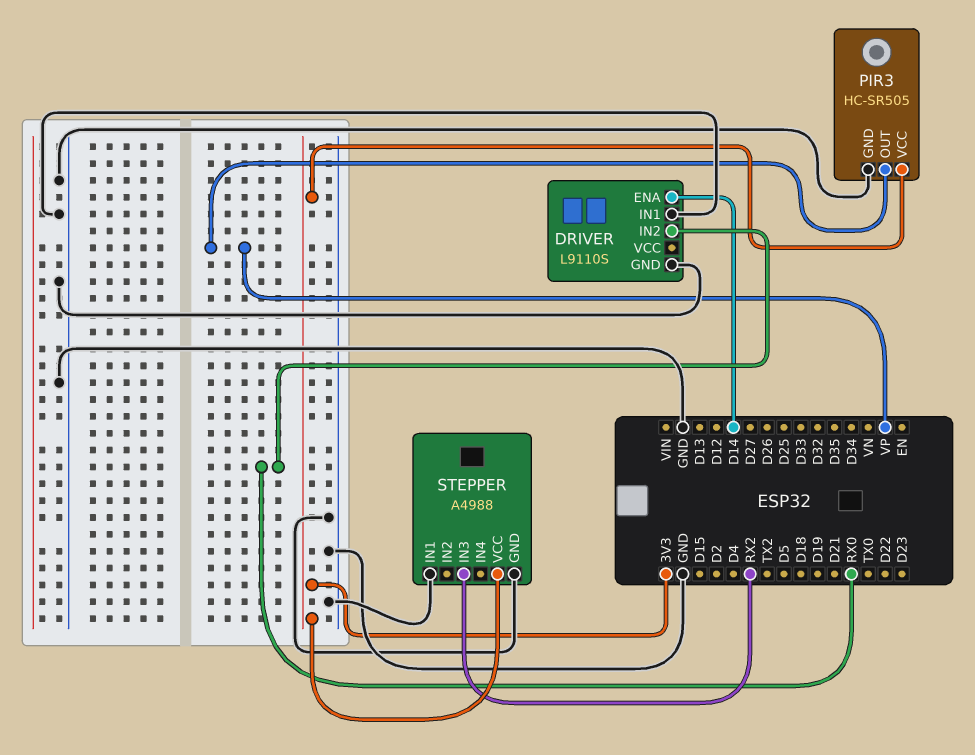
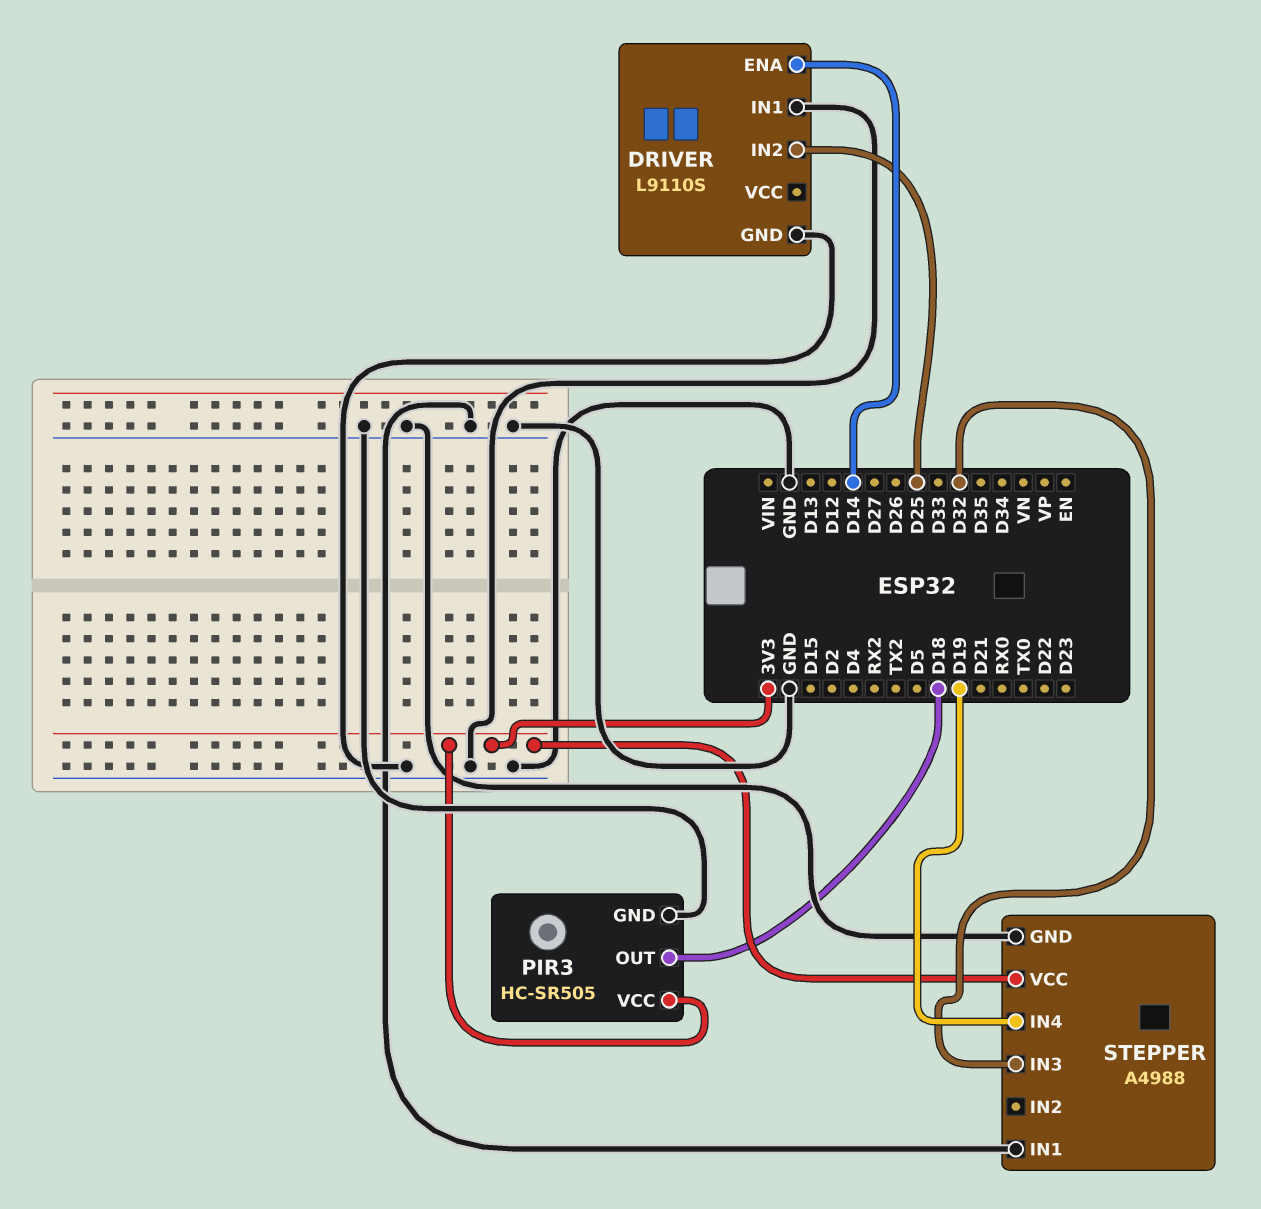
DRIVER pin IN2: RX0 -> D25
PIR3 pin OUT: VP -> D18
STEPPER pin IN3: RX2 -> D32
STEPPER pin IN4: none -> D19

